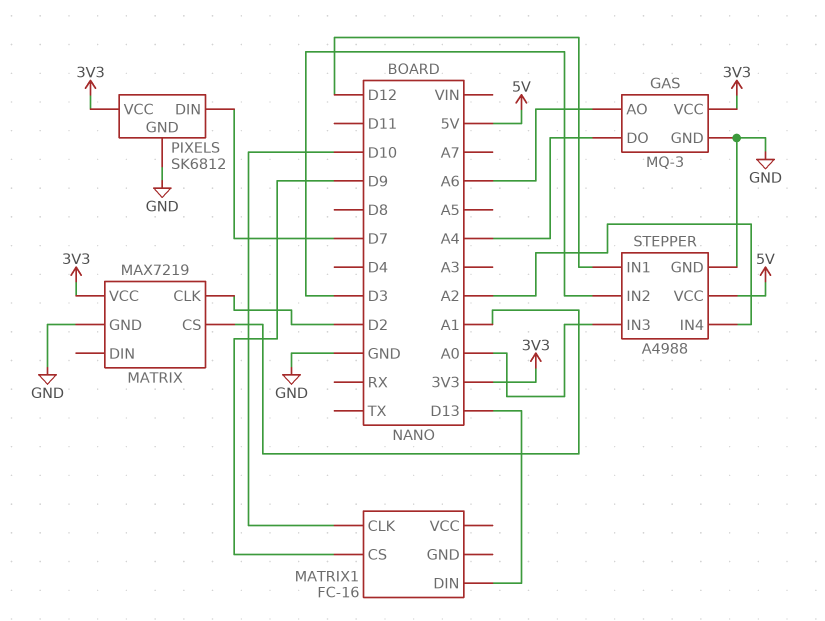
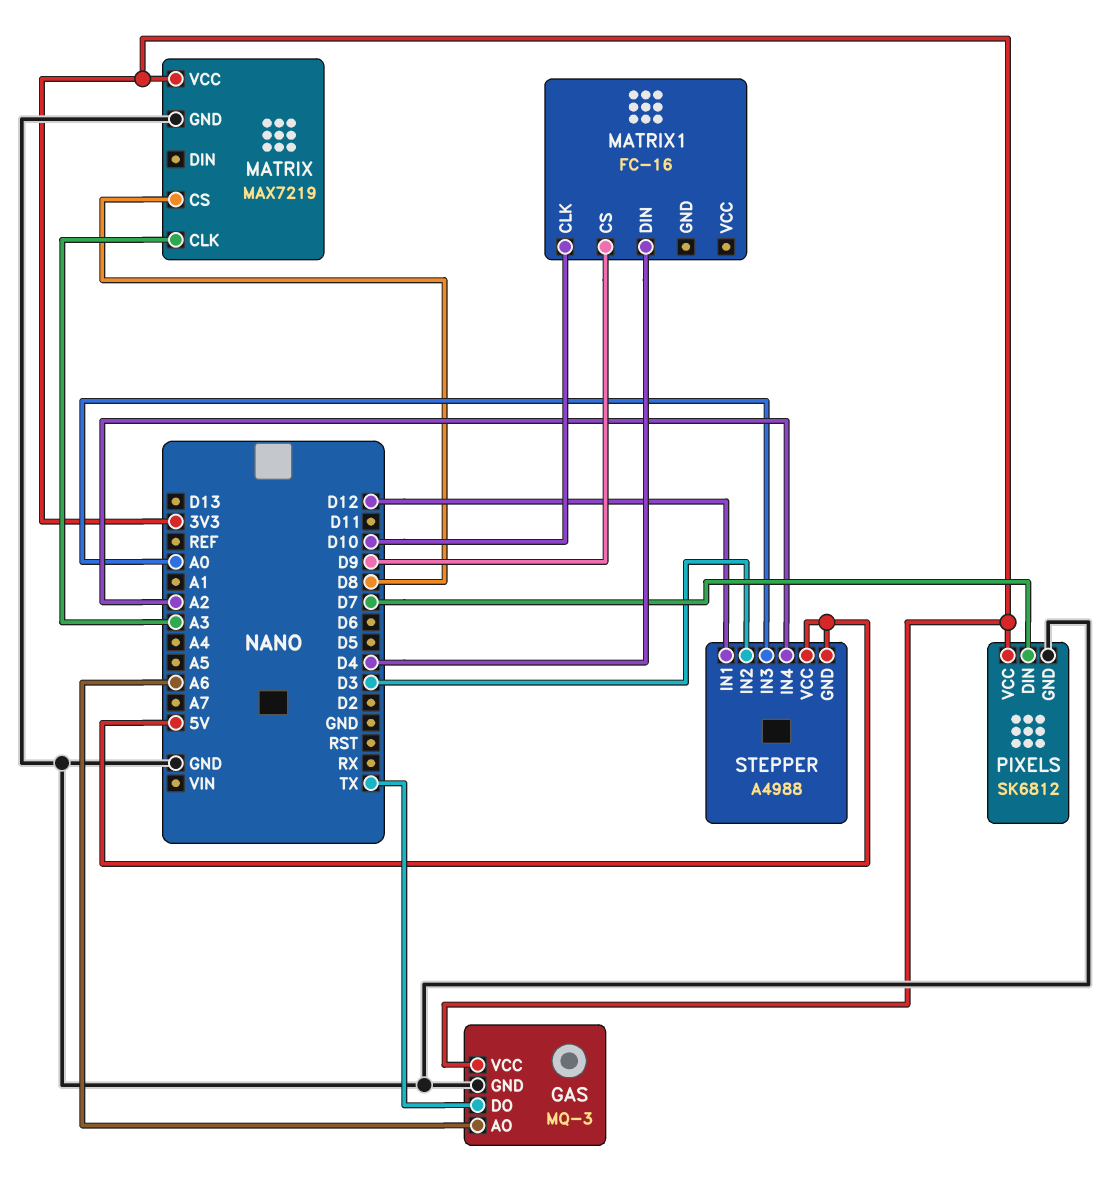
GAS pin DO: A4 -> TX
MATRIX pin CLK: D2 -> A3
MATRIX pin CS: A1 -> D8
MATRIX1 pin DIN: D13 -> D4
STEPPER pin GND: GND -> 5V

